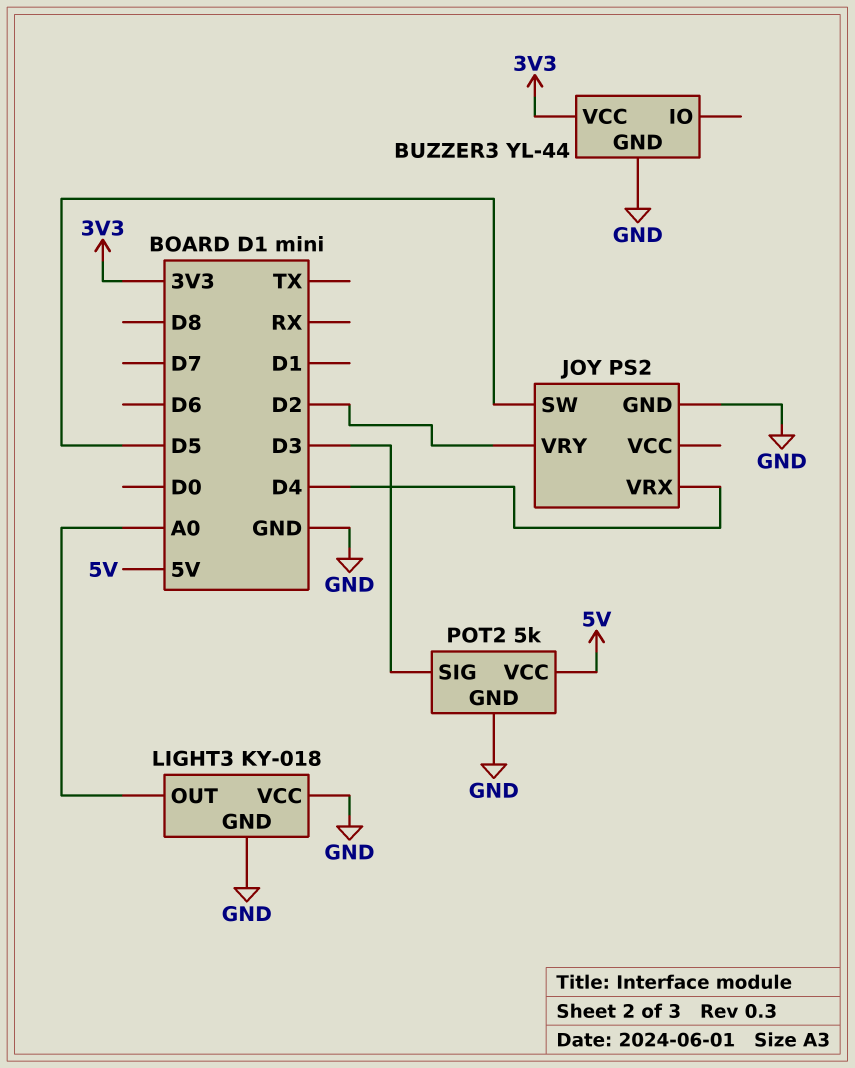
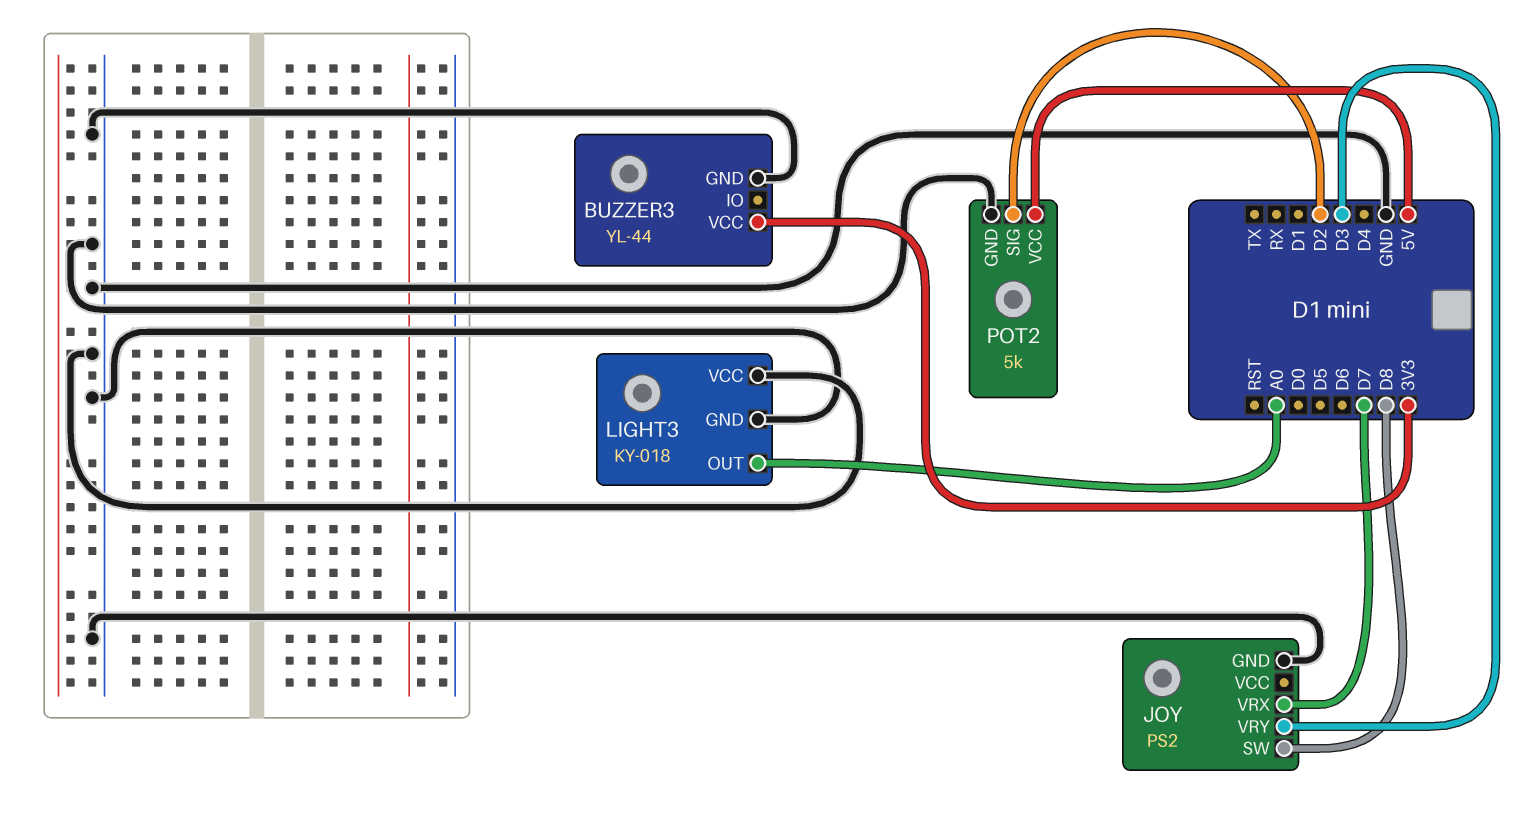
JOY pin SW: D5 -> D8
JOY pin VRX: D4 -> D7
JOY pin VRY: D2 -> D3
POT2 pin SIG: D3 -> D2

